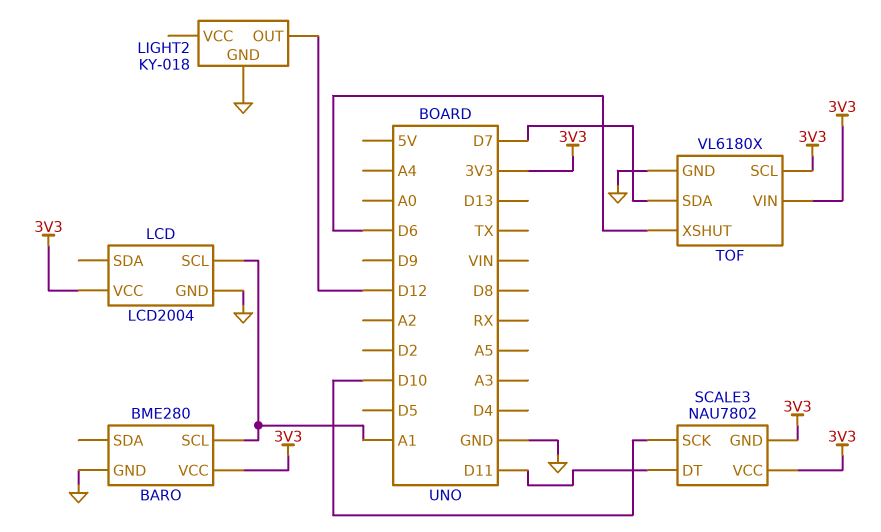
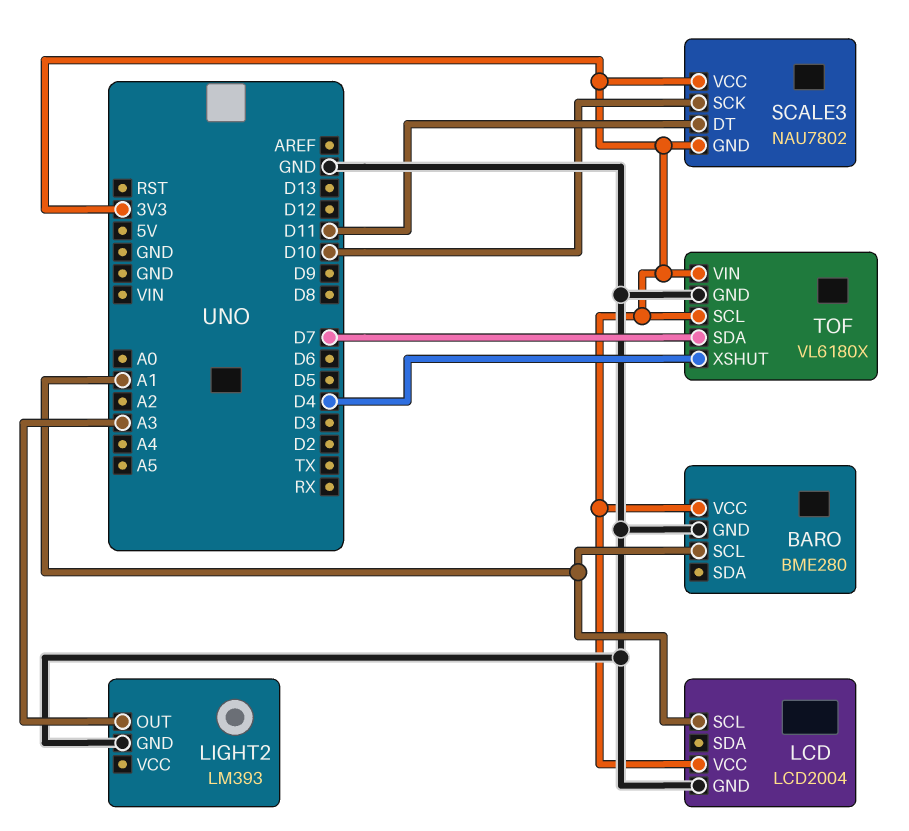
LIGHT2: KY-018 -> LM393
LIGHT2 pin OUT: D12 -> A3
TOF pin XSHUT: D6 -> D4

